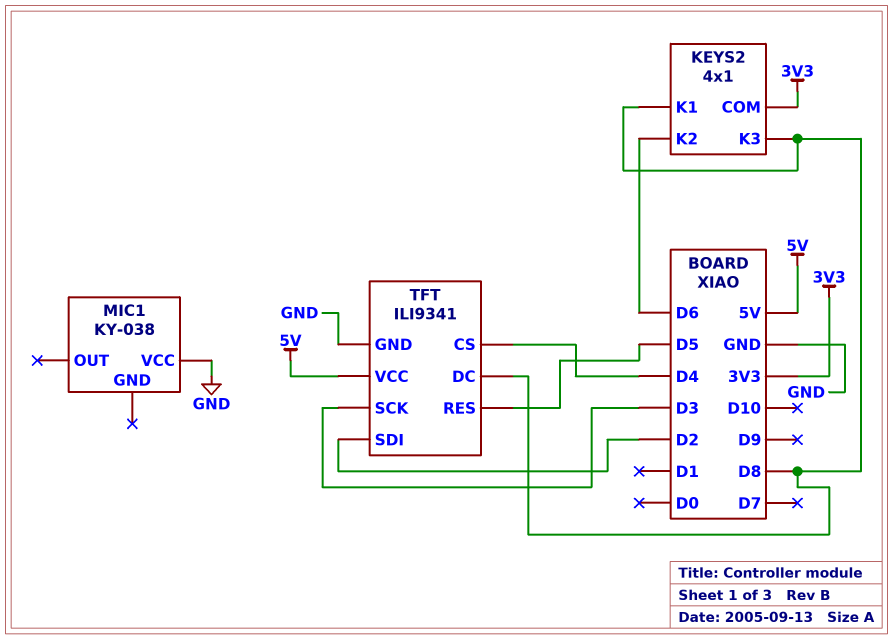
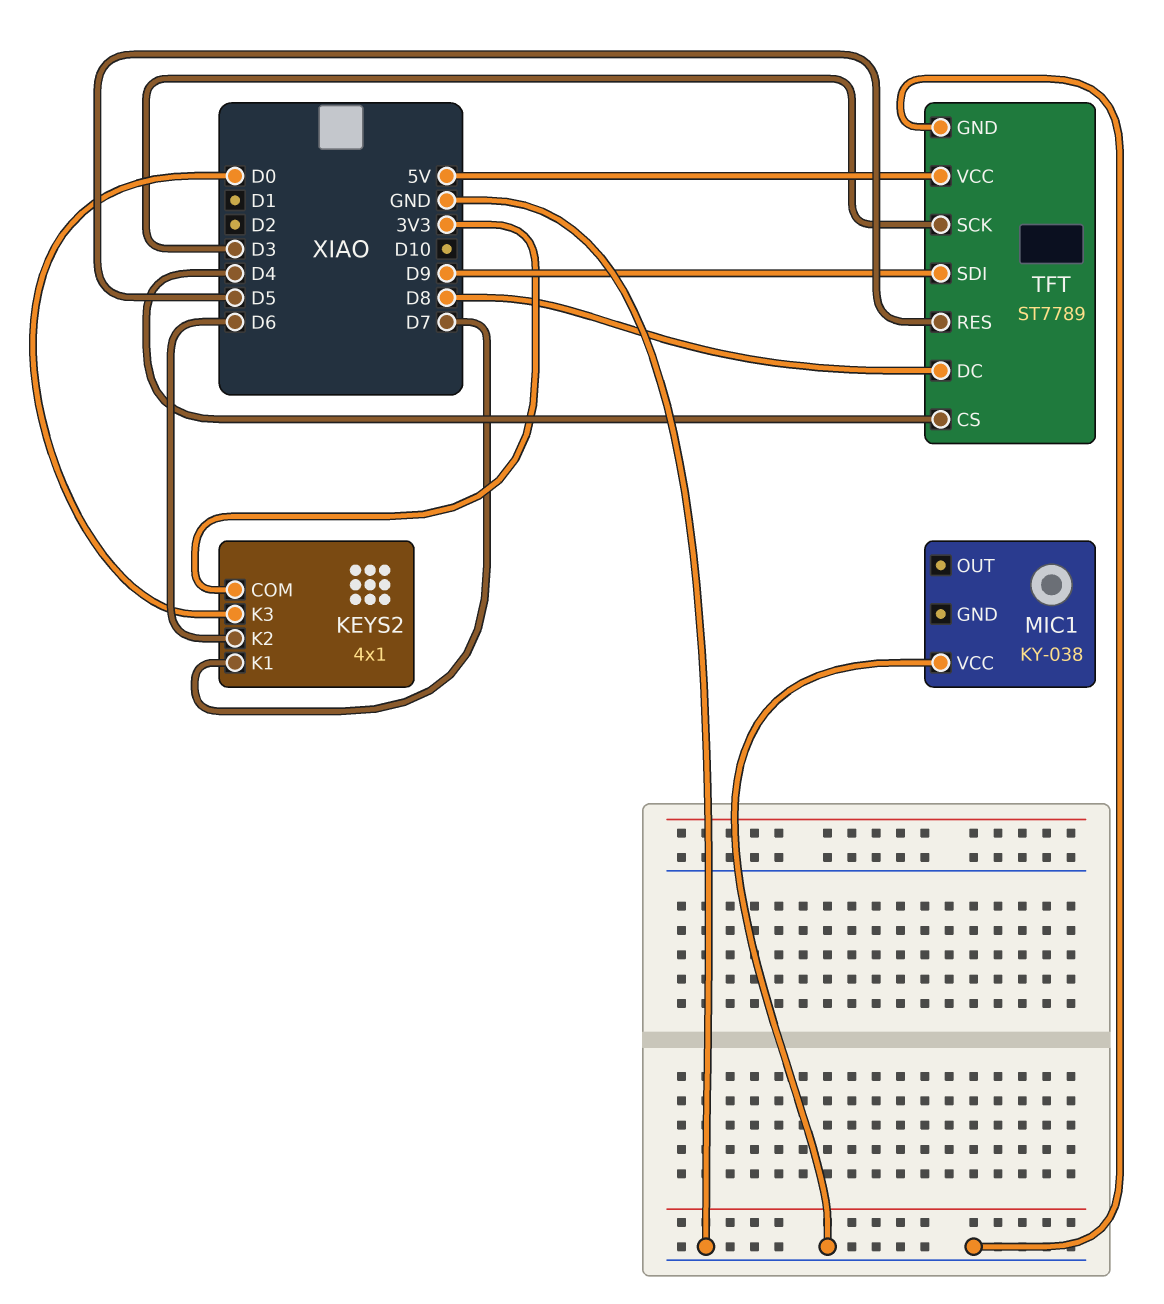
KEYS2 pin K1: D8 -> D7
KEYS2 pin K3: D8 -> D0
TFT: ILI9341 -> ST7789
TFT pin SDI: D2 -> D9

